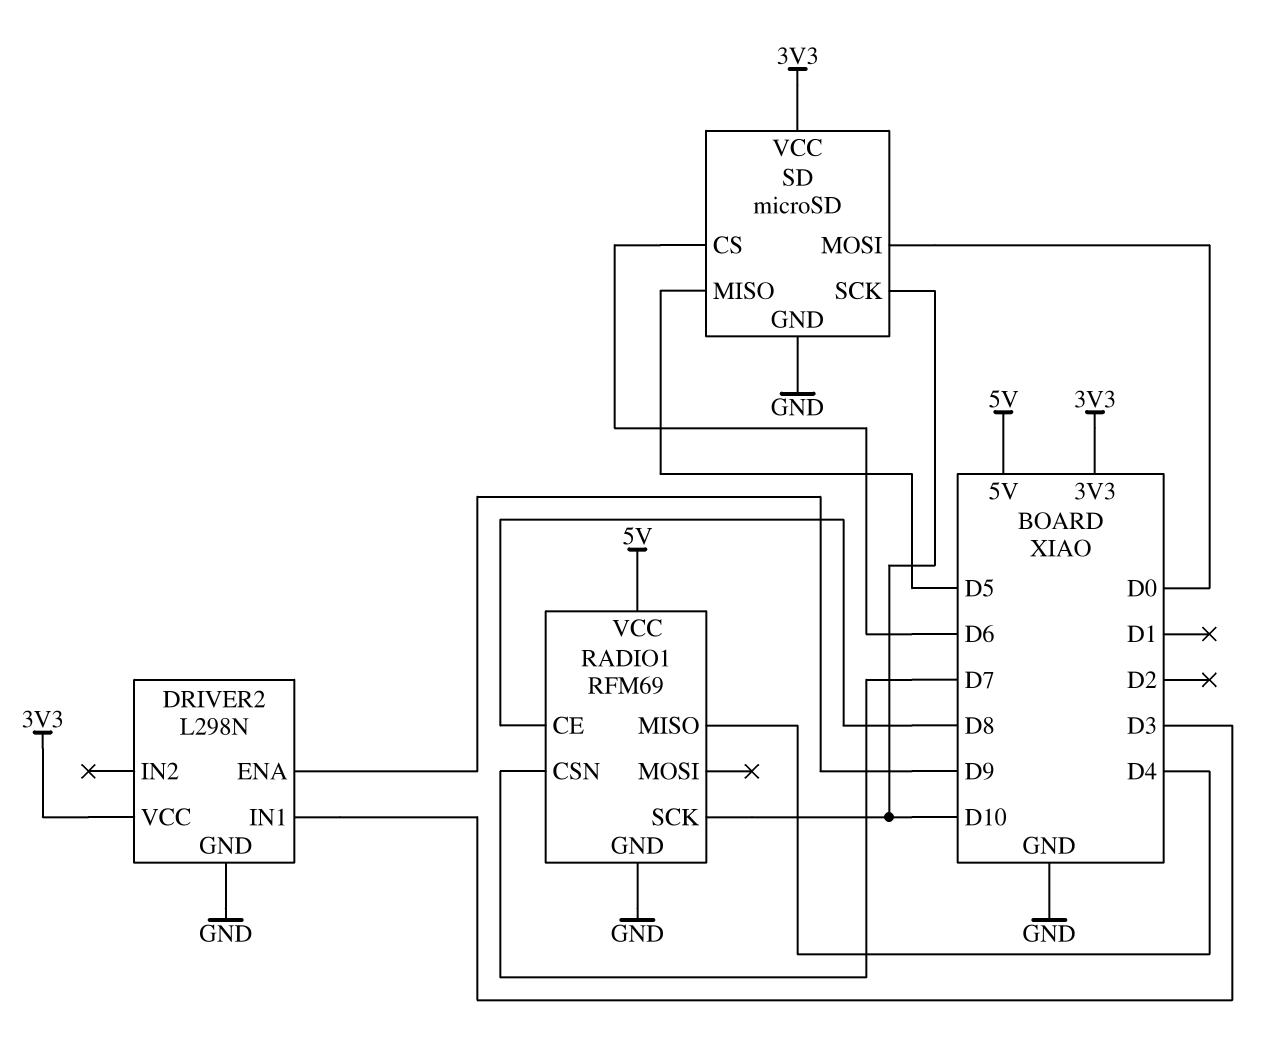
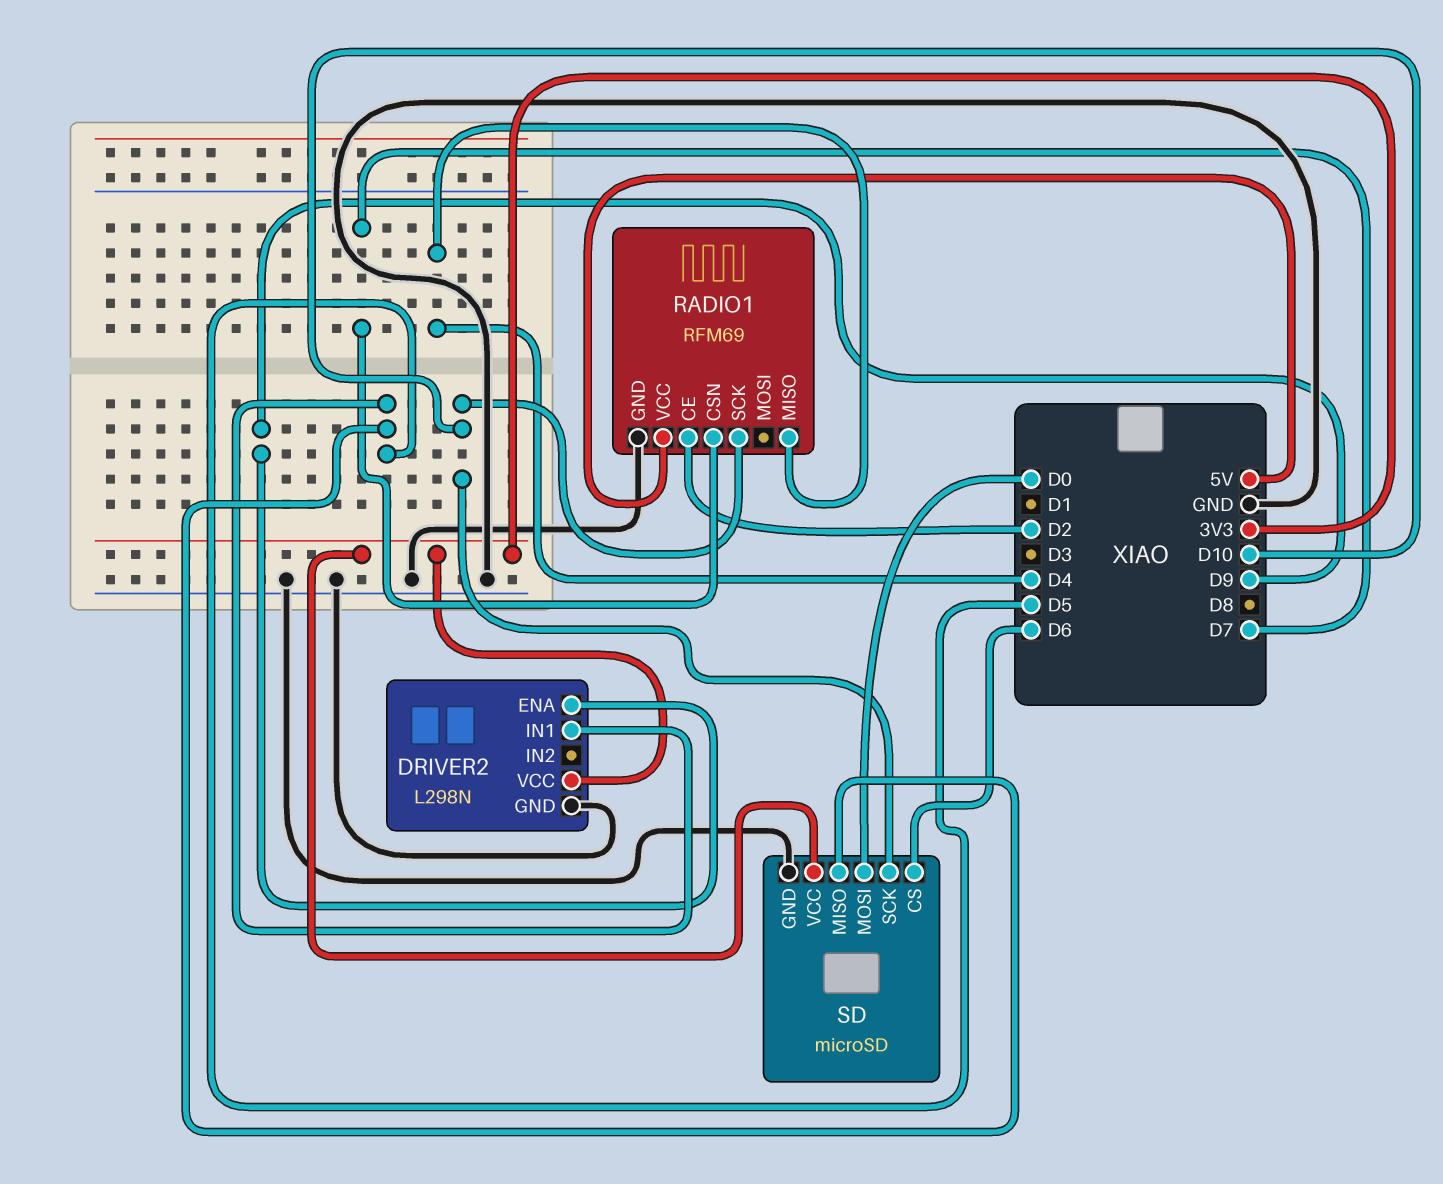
DRIVER2 pin IN1: D3 -> D5
RADIO1 pin CE: D8 -> D2

